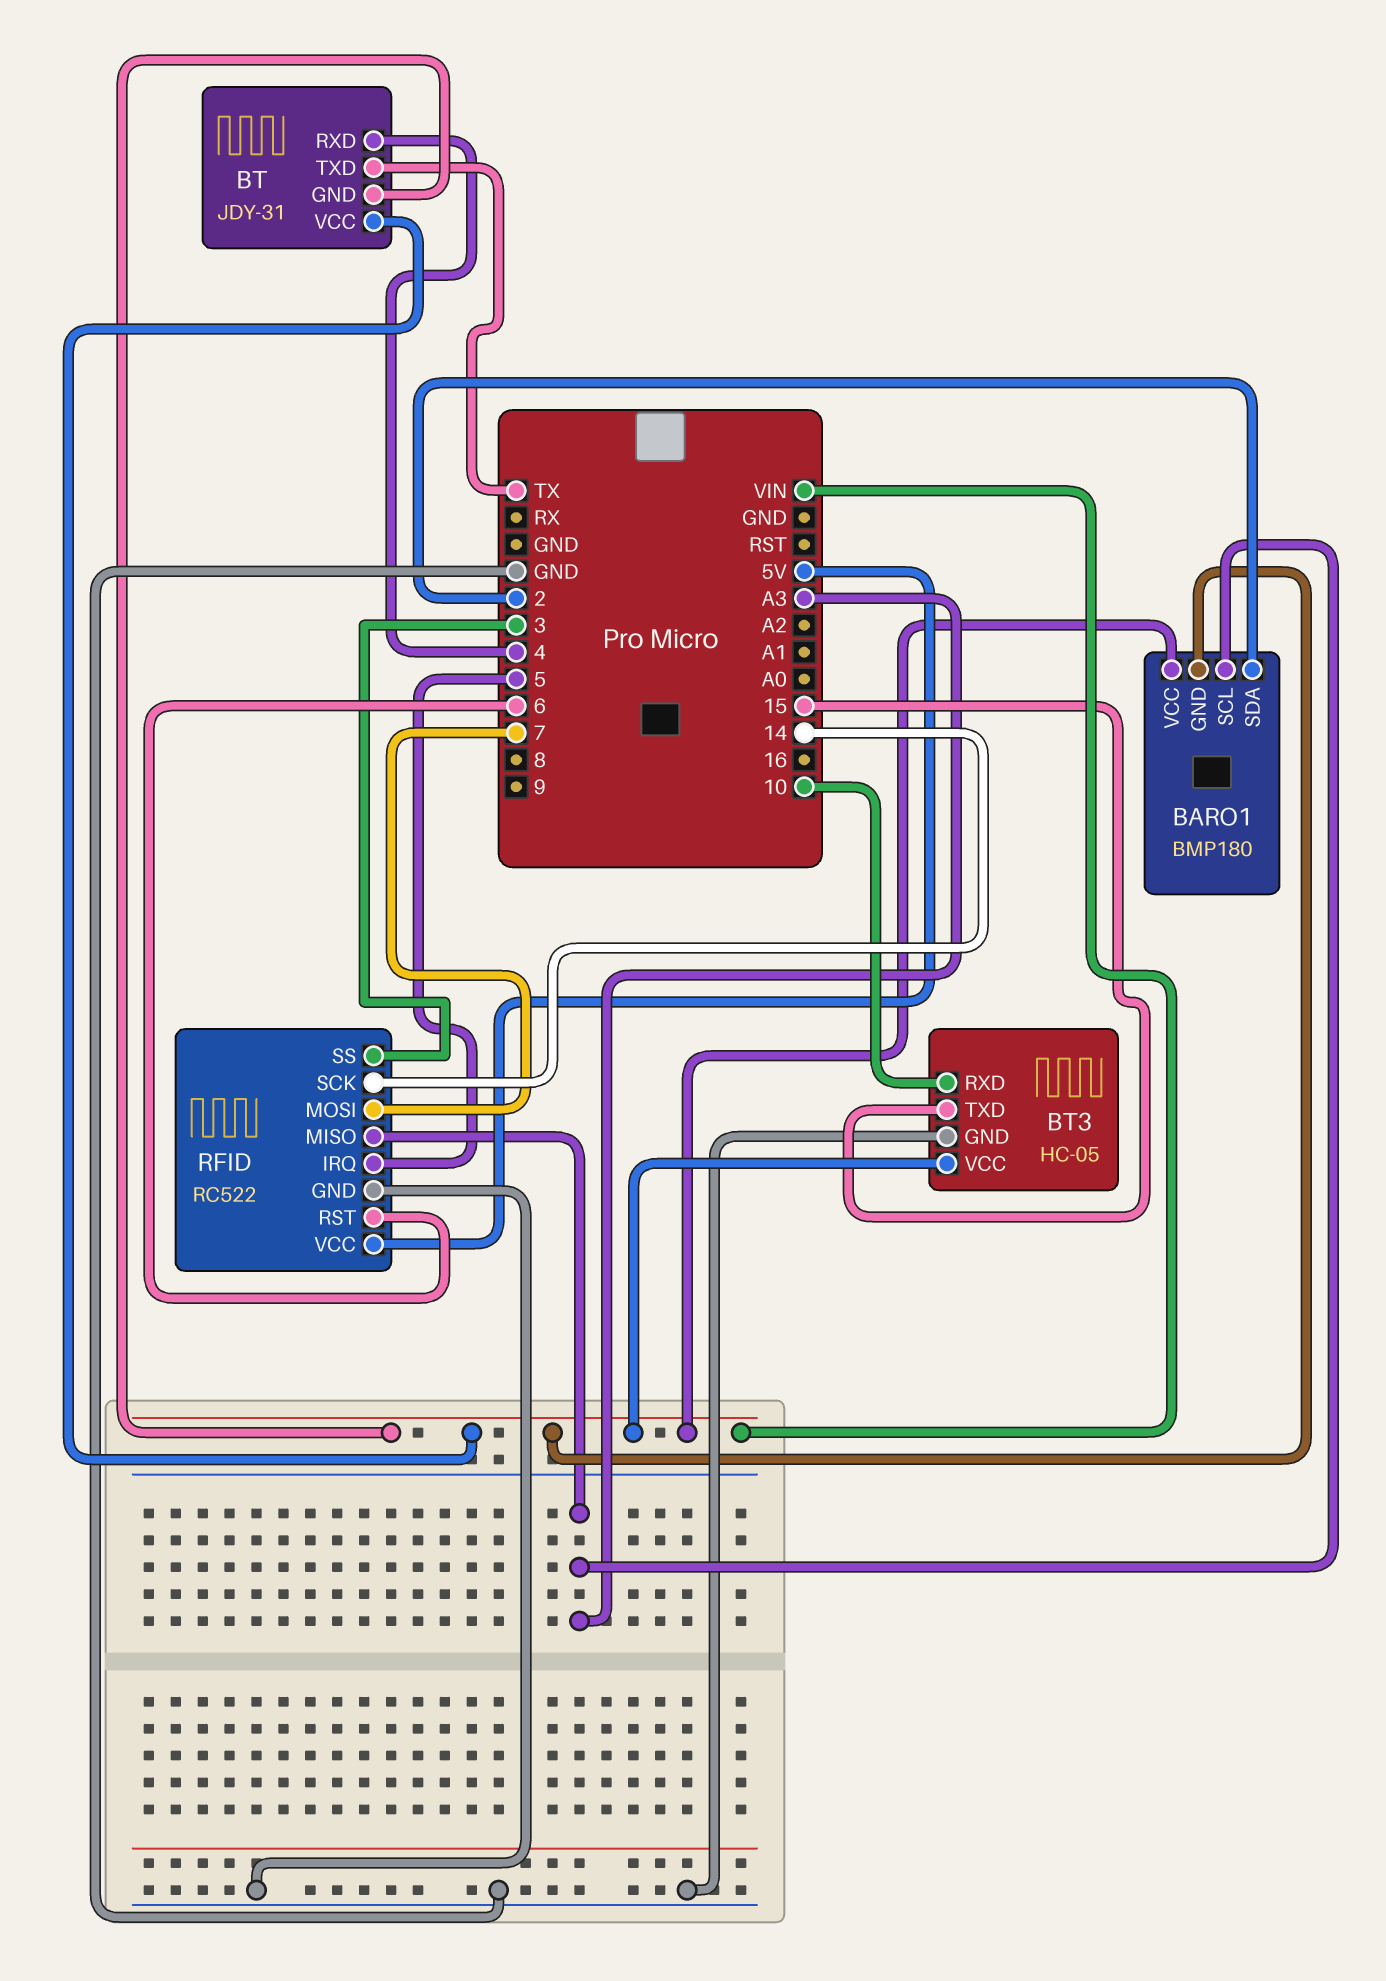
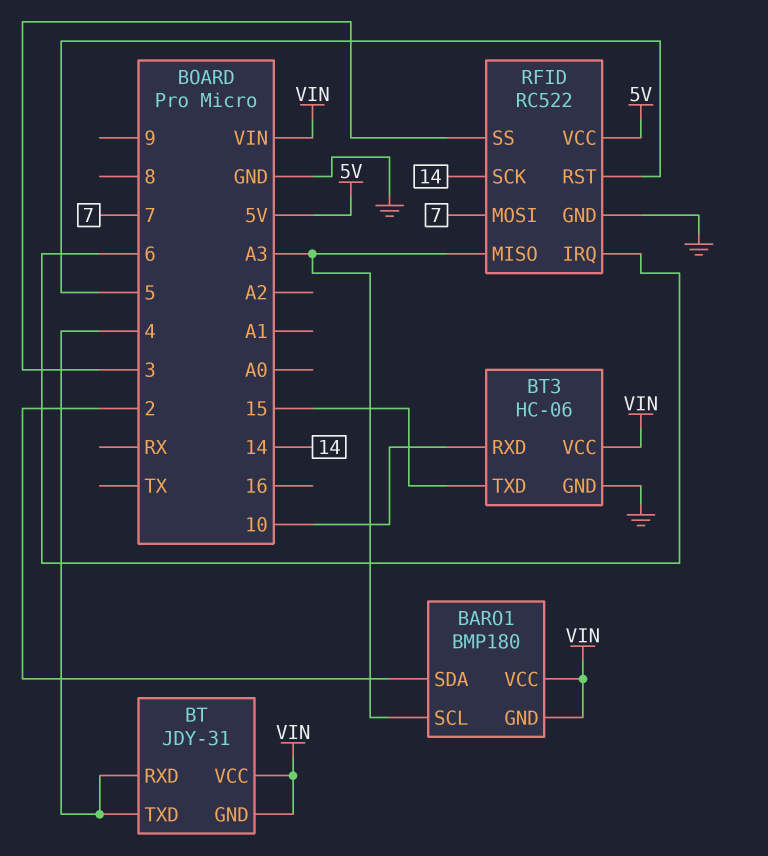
BT pin TXD: TX -> 4
BT3: HC-05 -> HC-06
RFID pin IRQ: 5 -> 6
RFID pin RST: 6 -> 5

